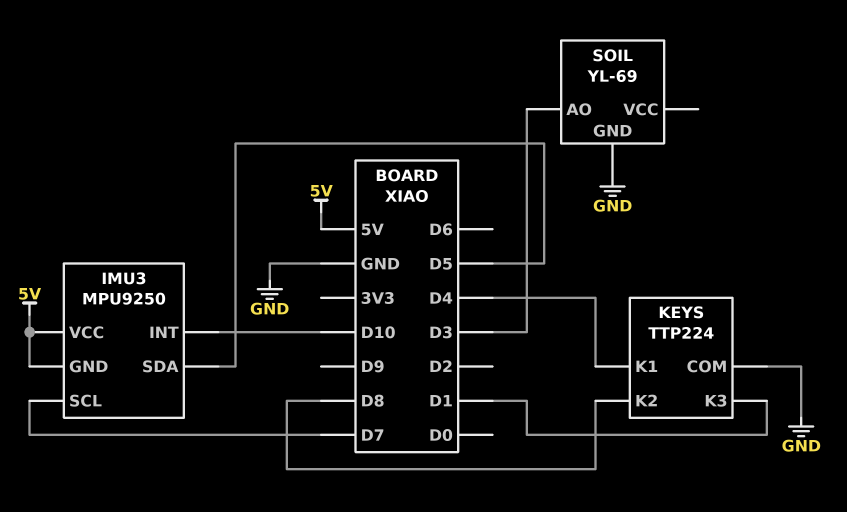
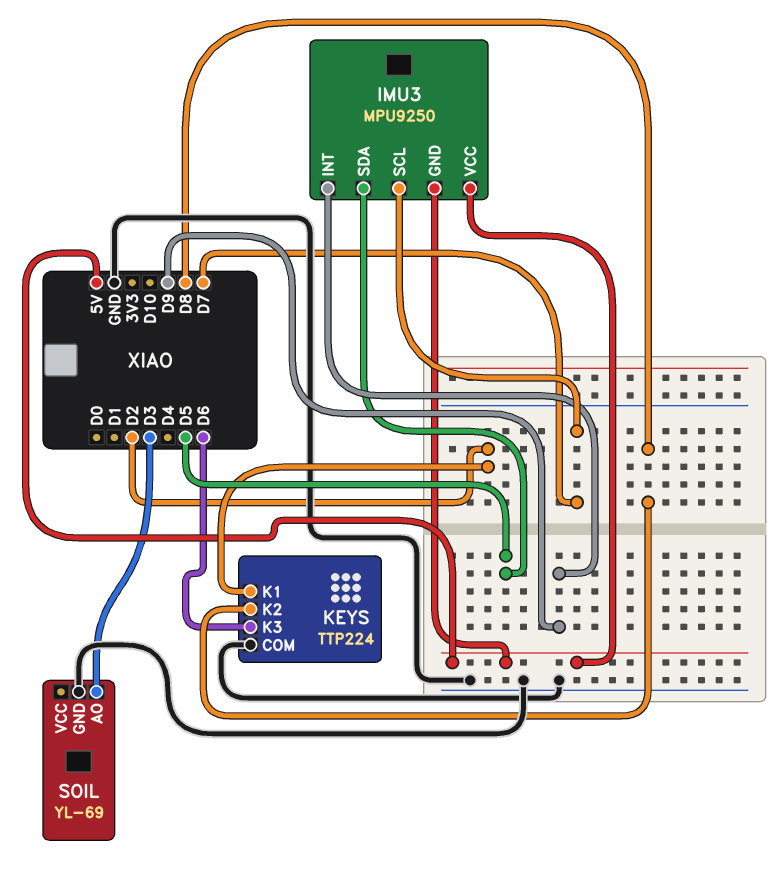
IMU3 pin INT: D10 -> D9
KEYS pin K1: D4 -> D2
KEYS pin K3: D1 -> D6

